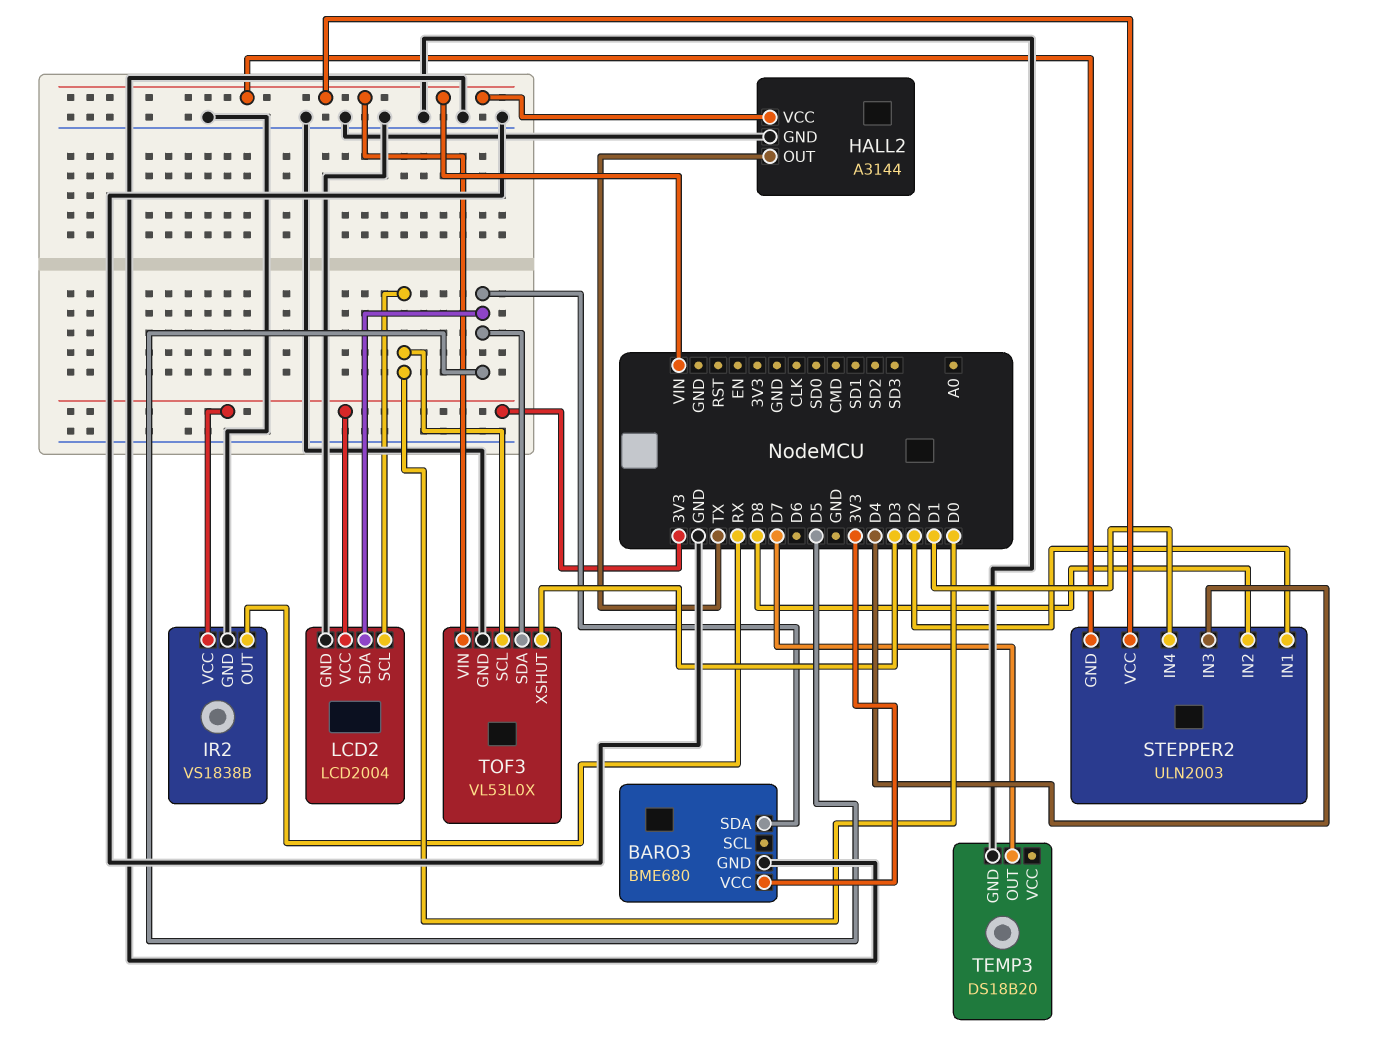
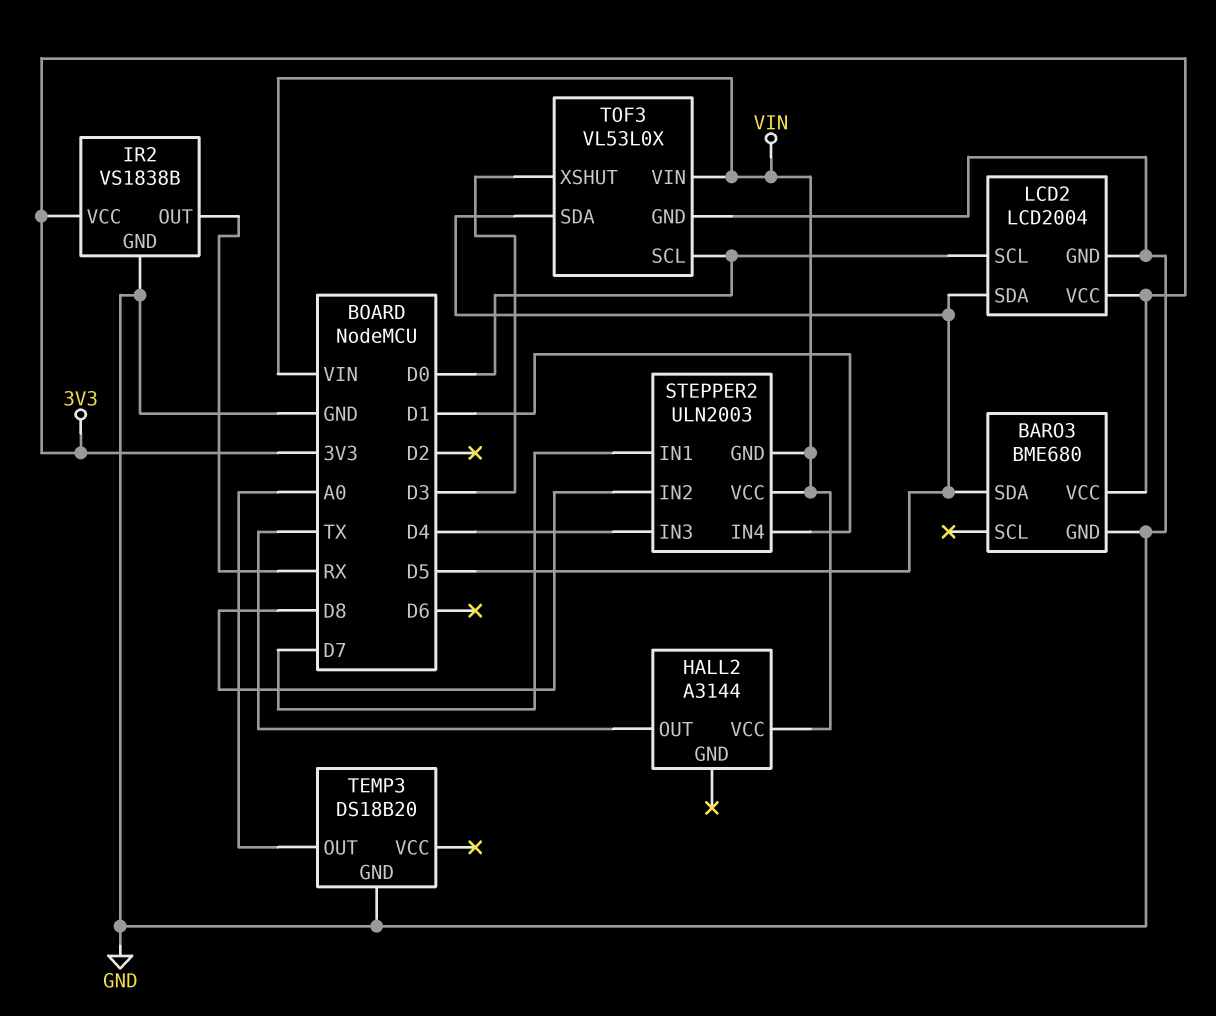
HALL2 pin GND: GND -> none
STEPPER2 pin IN1: D2 -> D7
TEMP3 pin OUT: D7 -> A0

